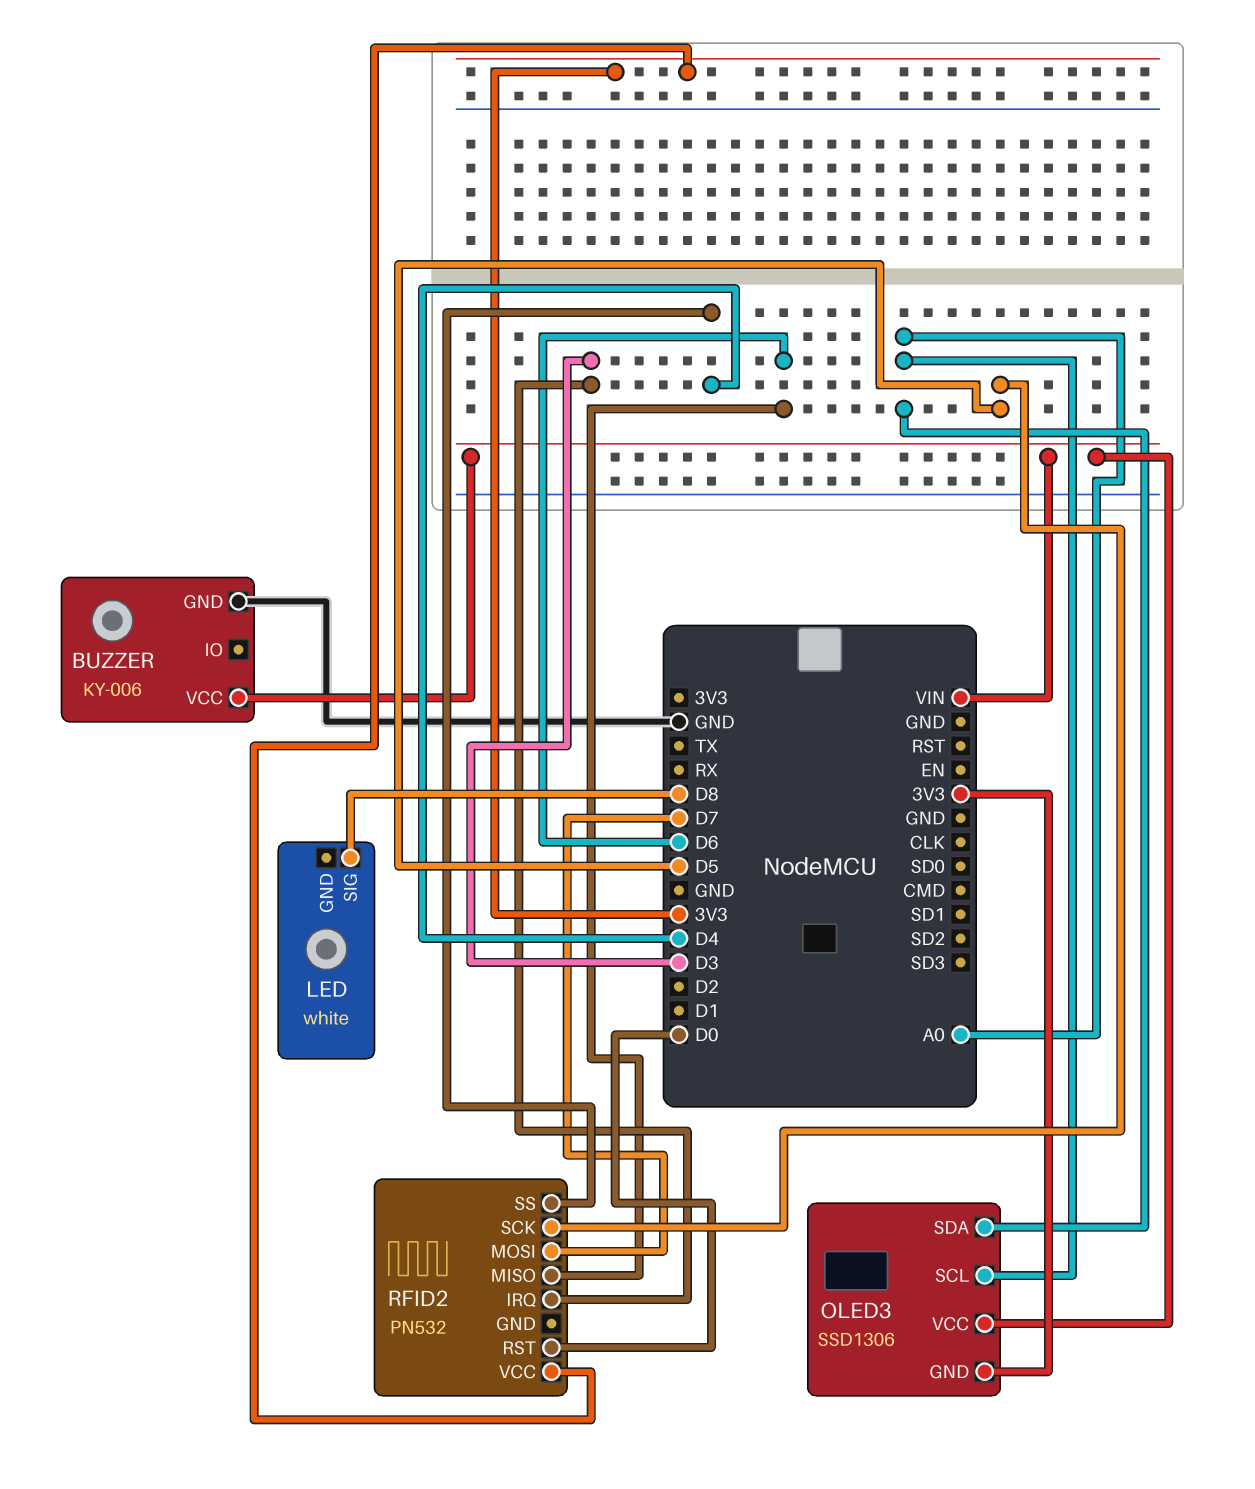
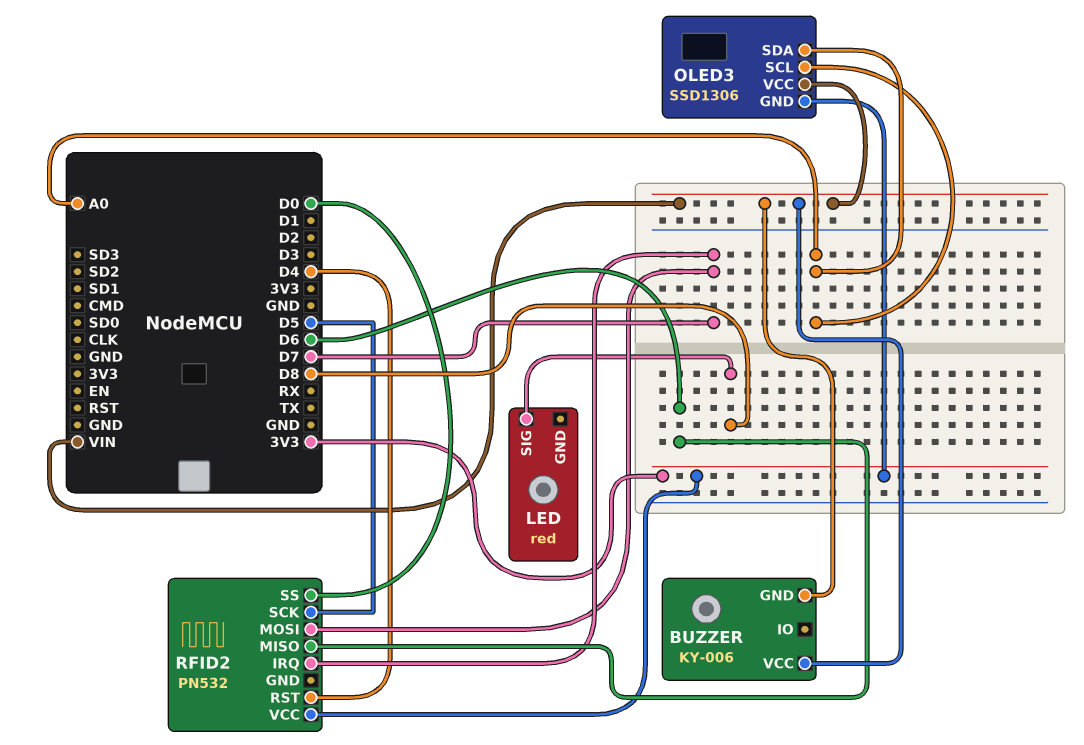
BUZZER pin GND: GND -> VIN
LED: white -> red
RFID2 pin IRQ: D3 -> D7
RFID2 pin RST: D0 -> D4
RFID2 pin SS: D4 -> D0

